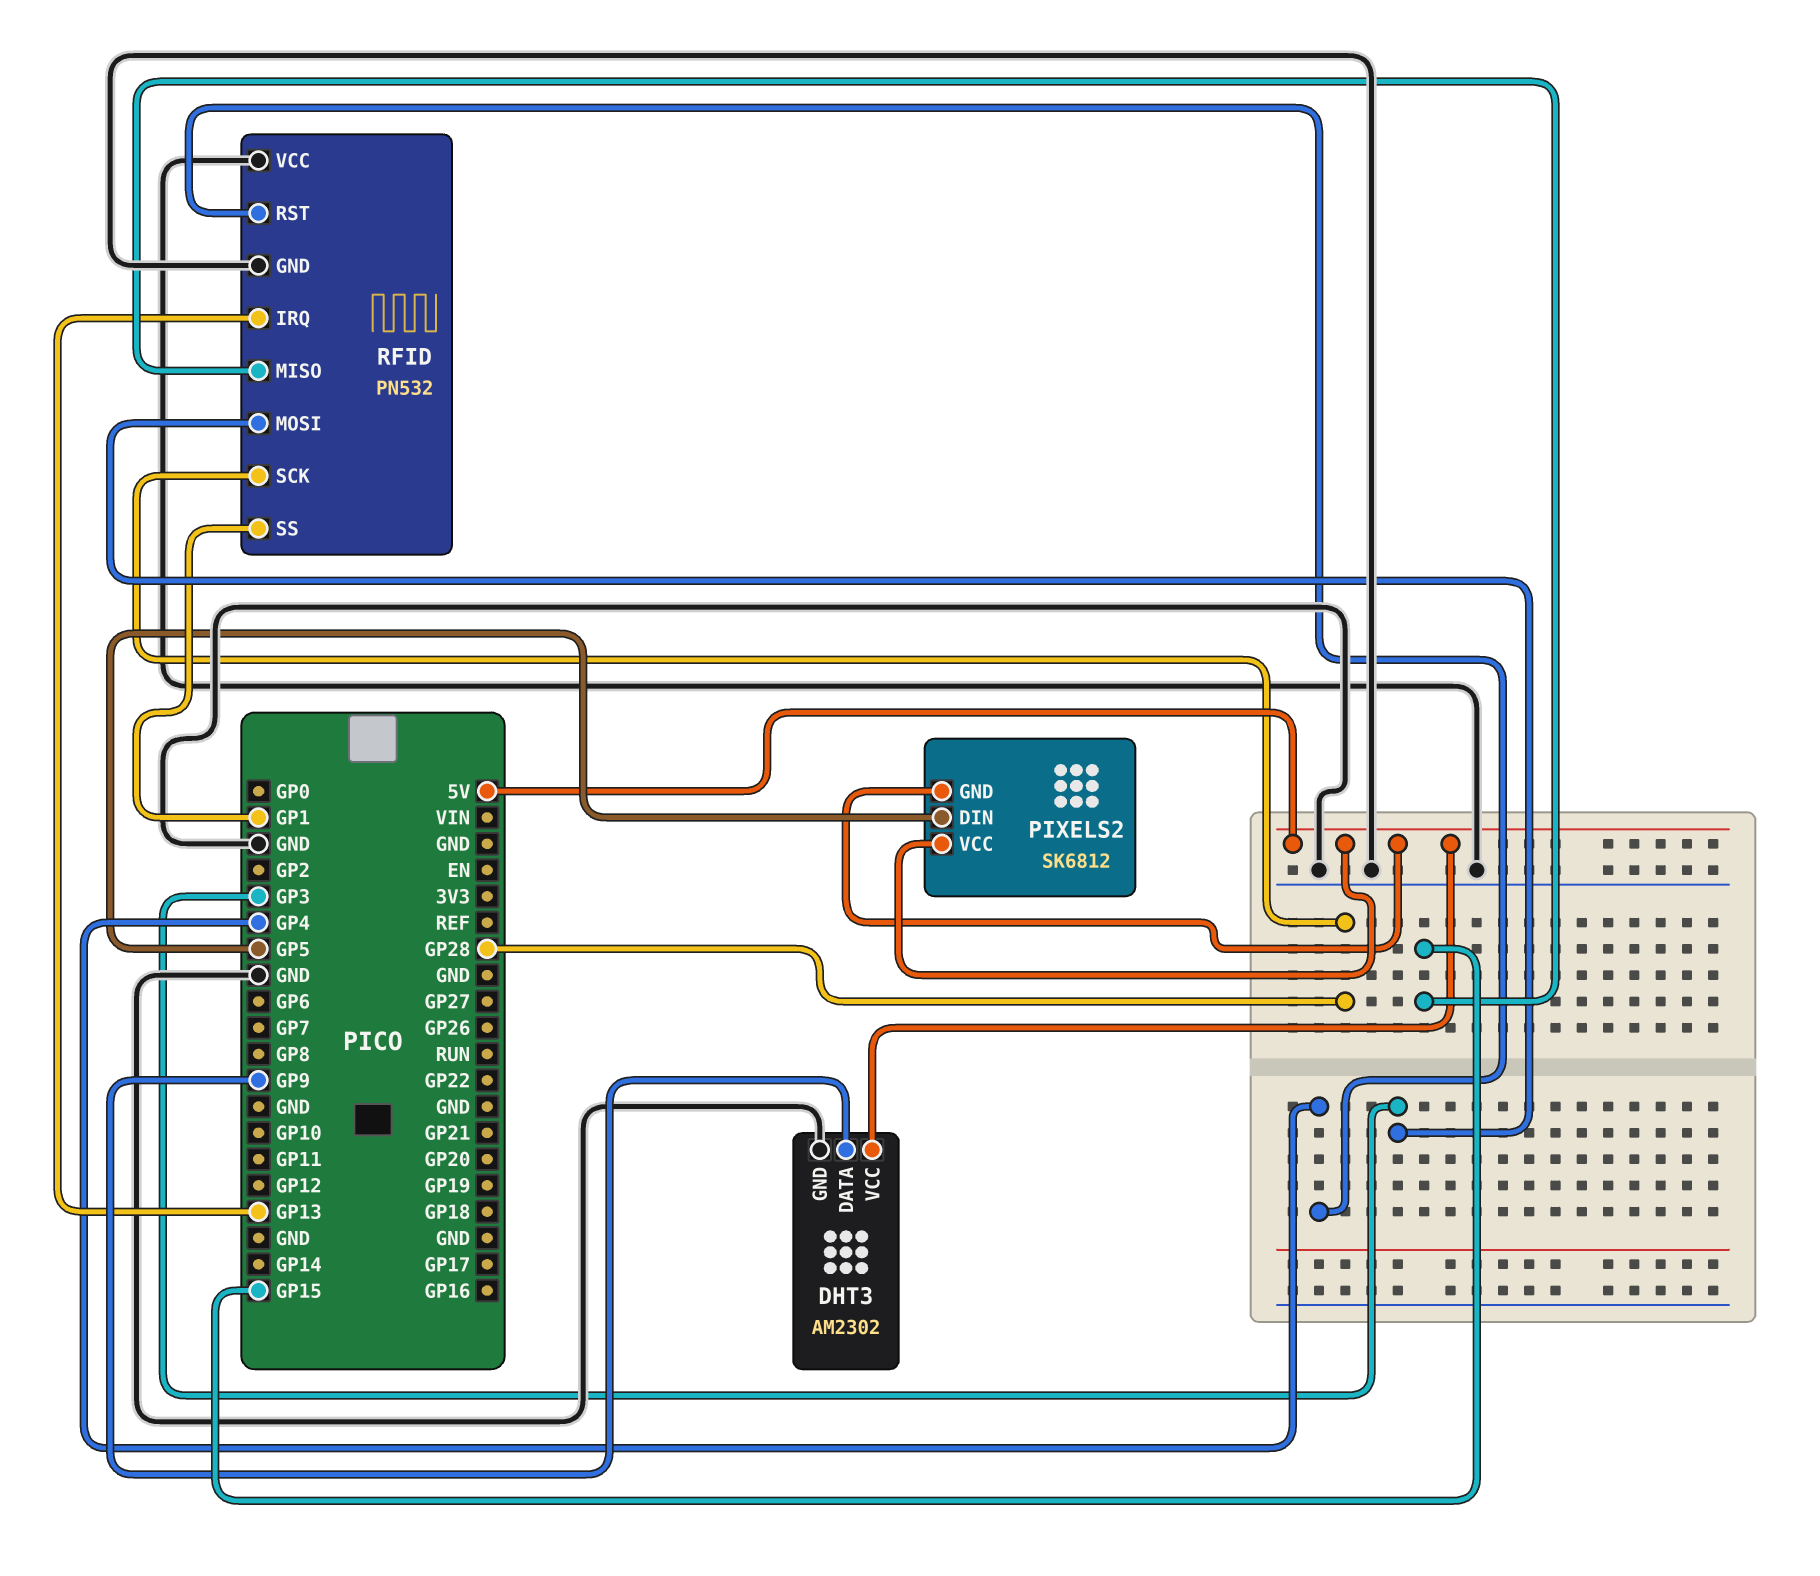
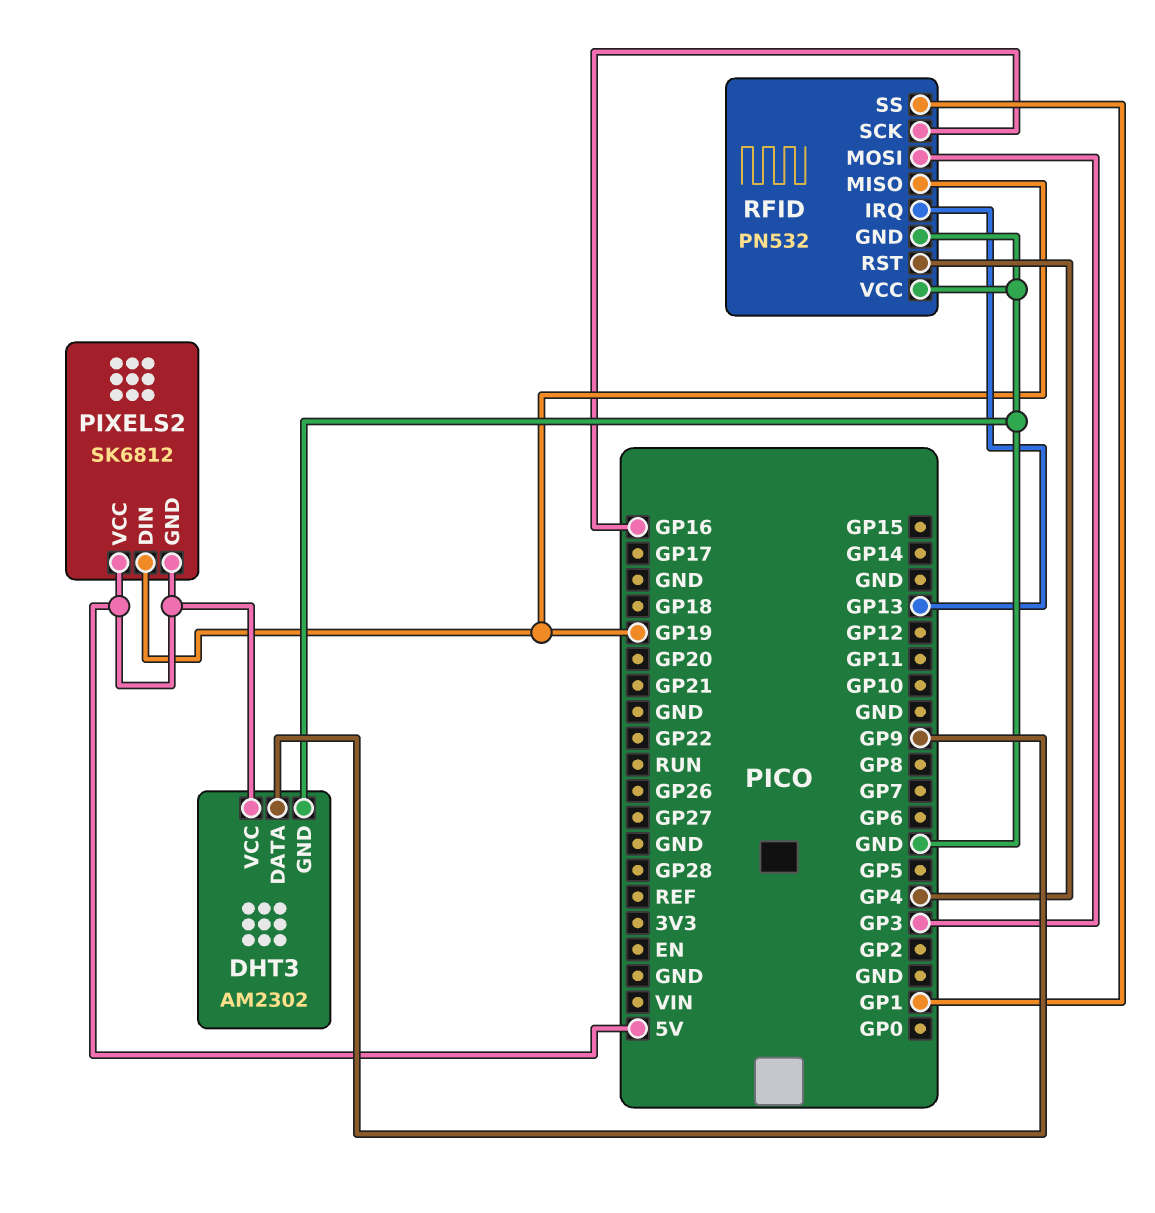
PIXELS2 pin DIN: GP5 -> GP19
RFID pin MISO: GP15 -> GP19
RFID pin SCK: GP28 -> GP16

